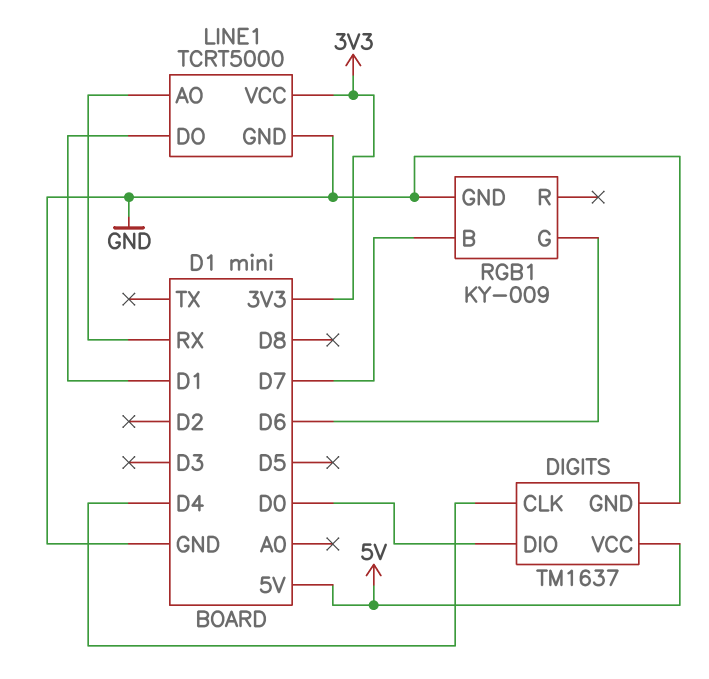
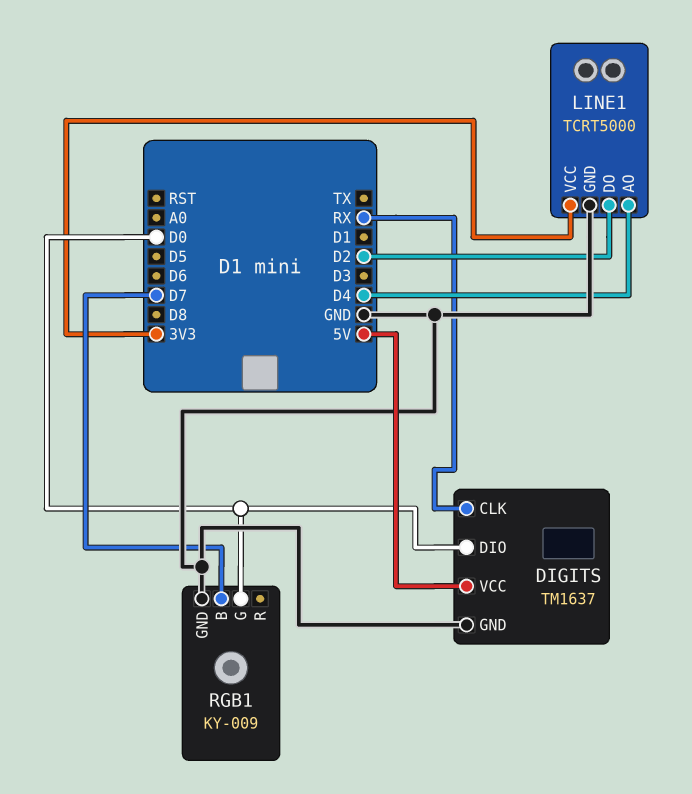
DIGITS pin CLK: D4 -> RX
LINE1 pin AO: RX -> D4
LINE1 pin DO: D1 -> D2
RGB1 pin G: D6 -> D0

